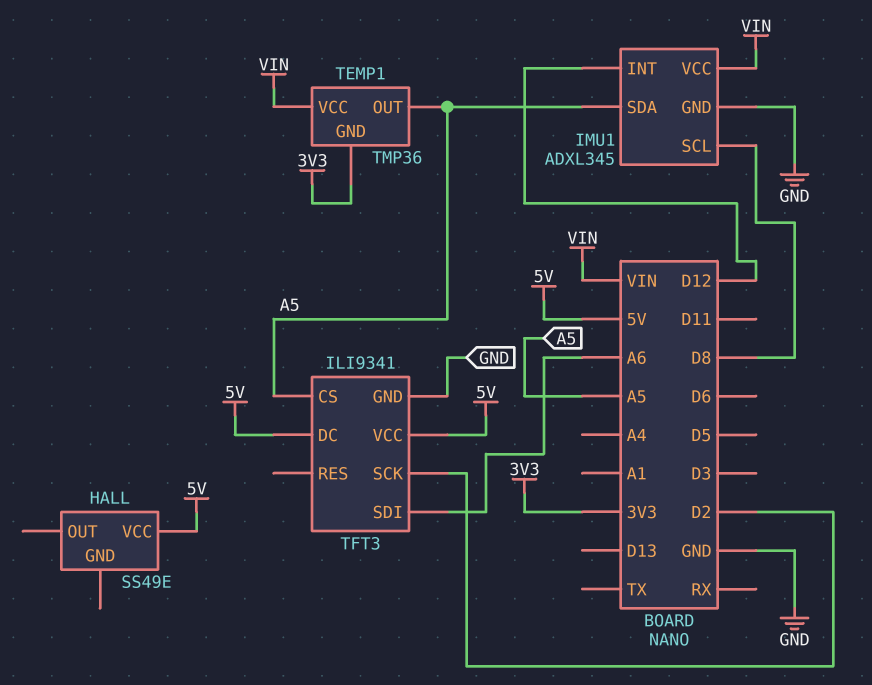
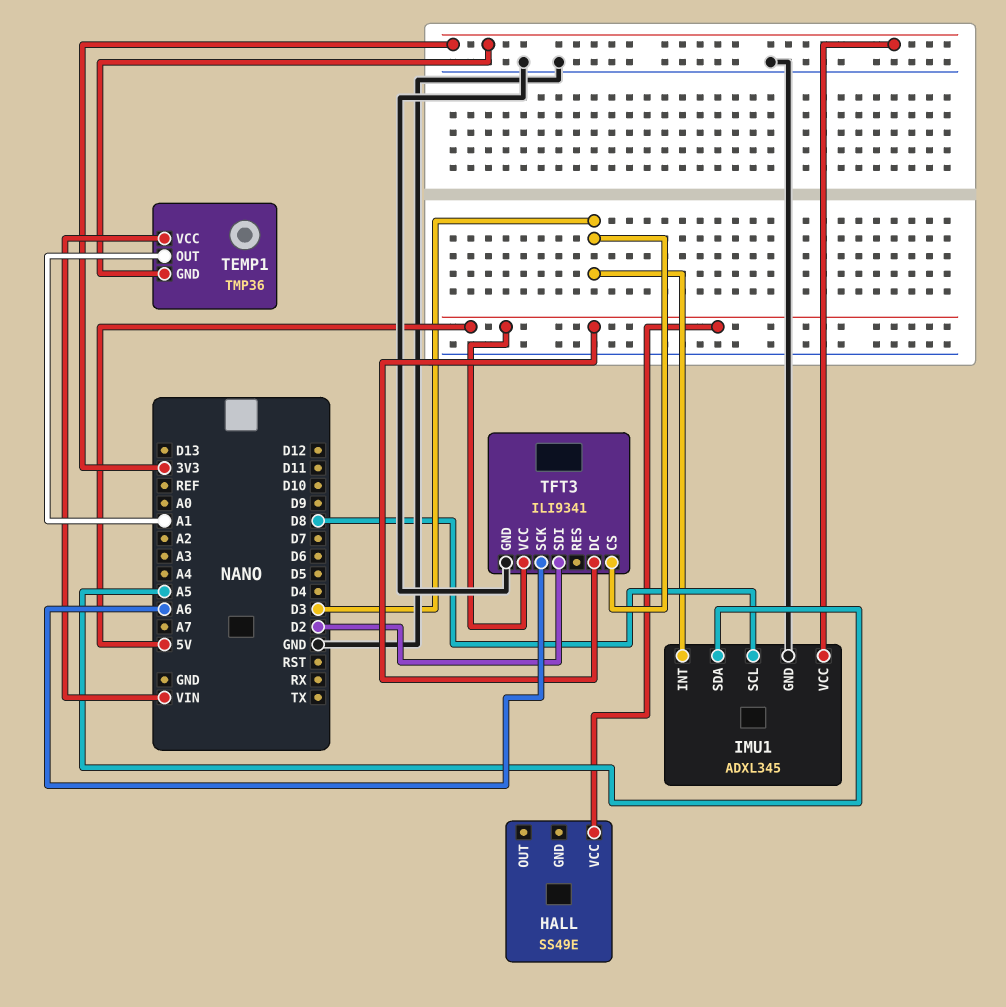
IMU1 pin INT: D12 -> D3
IMU1 pin VCC: VIN -> 3V3
TEMP1 pin OUT: A5 -> A1
TFT3 pin CS: A5 -> D3
TFT3 pin SCK: D2 -> A6
TFT3 pin SDI: A6 -> D2

